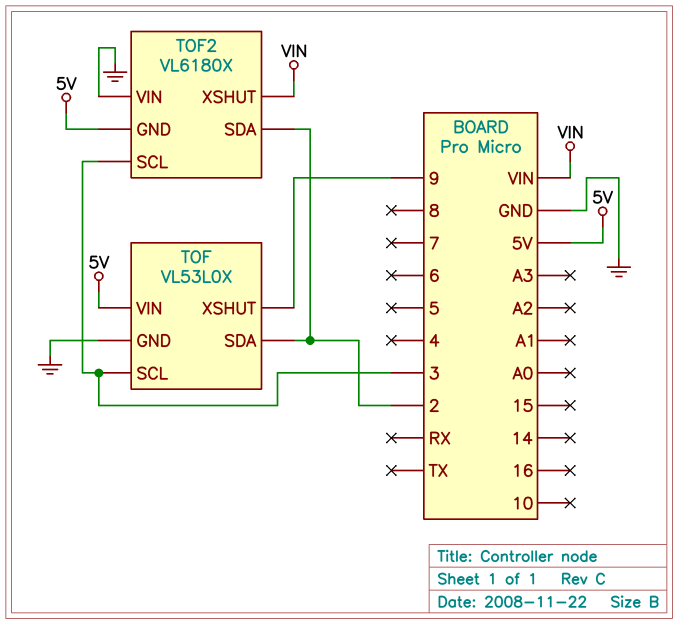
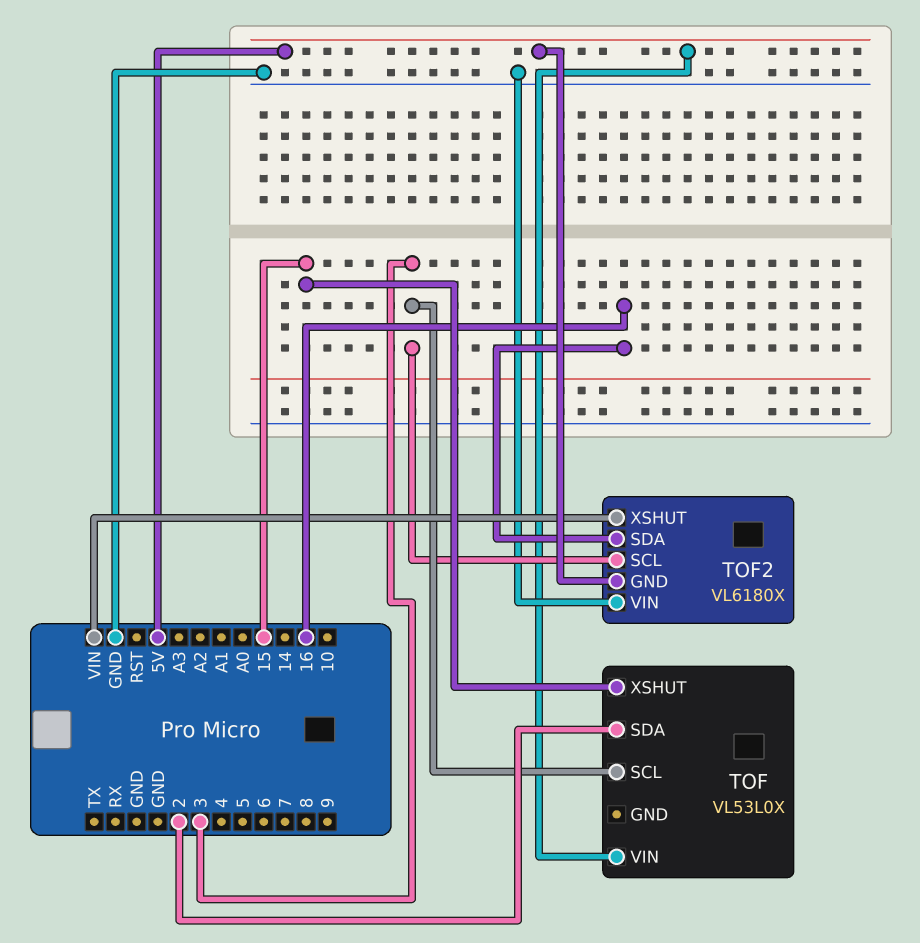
TOF pin GND: GND -> none
TOF pin XSHUT: 9 -> 15
TOF2 pin SDA: 2 -> 16

